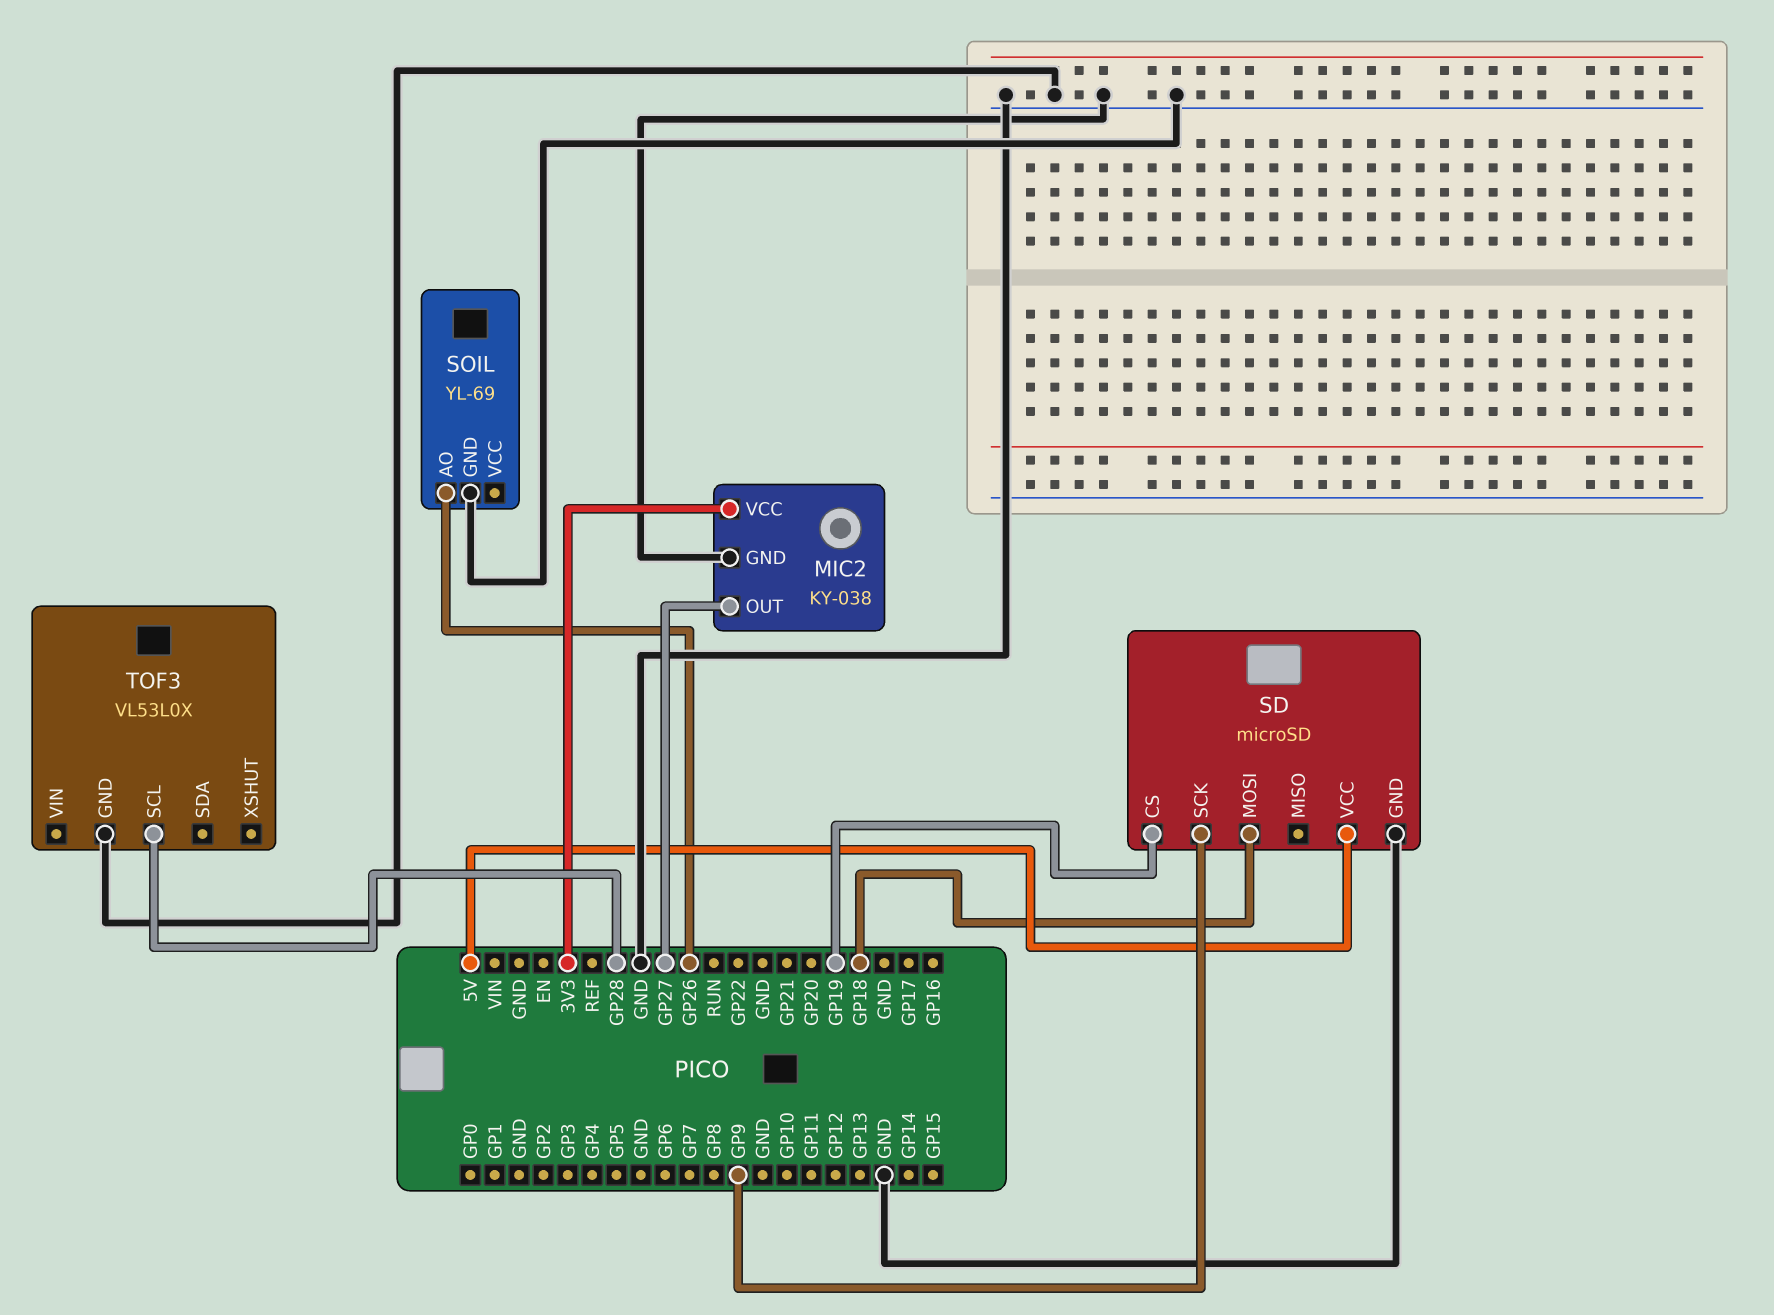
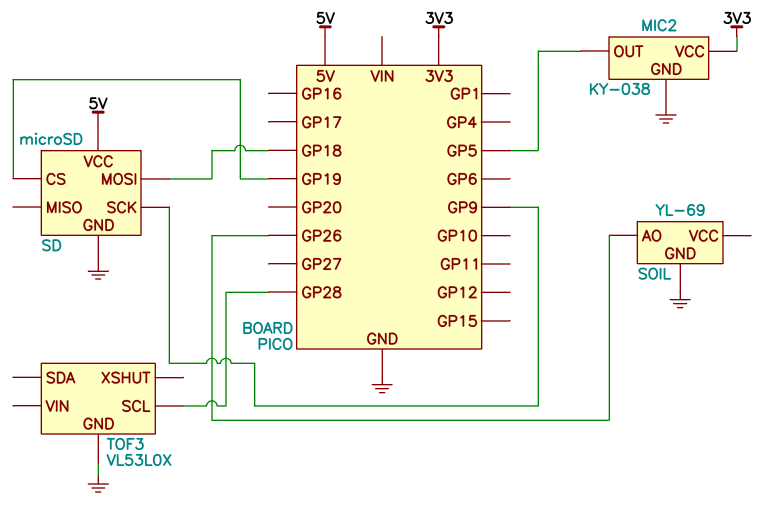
MIC2 pin OUT: GP27 -> GP5

